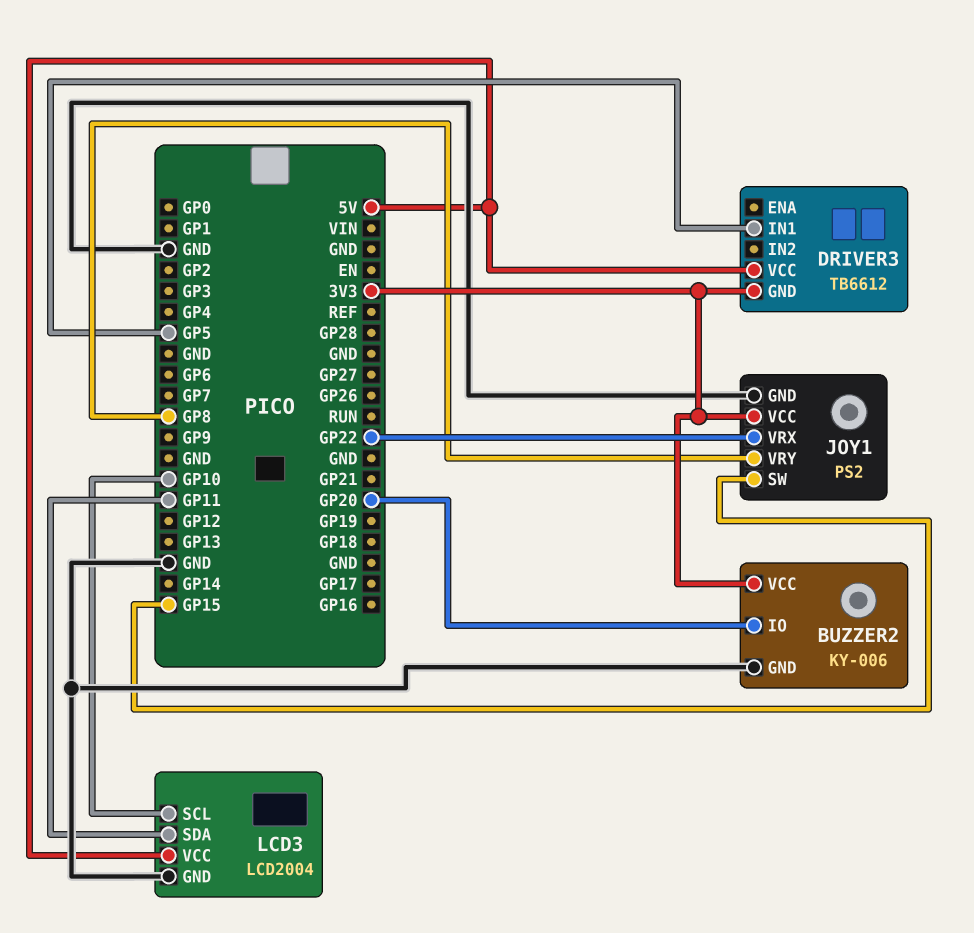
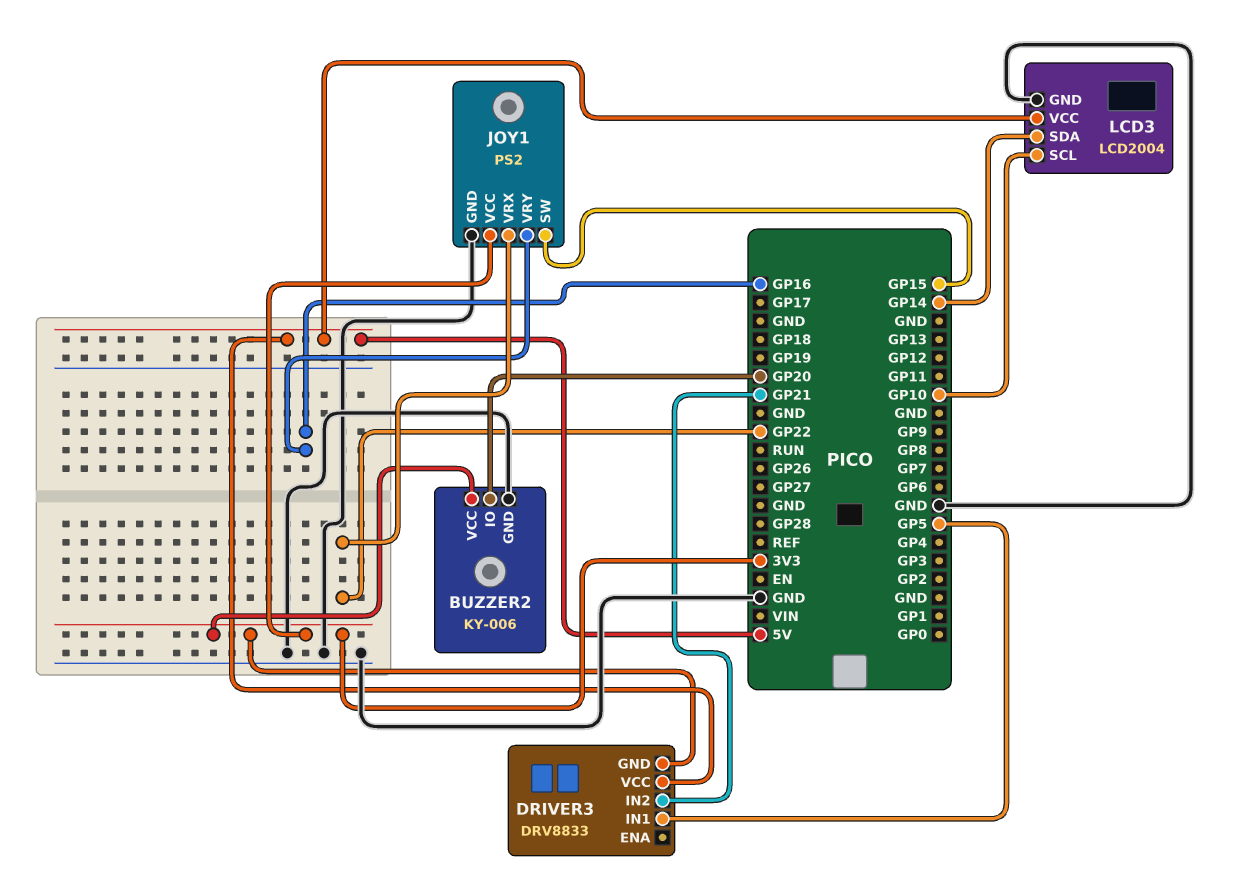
DRIVER3: TB6612 -> DRV8833
DRIVER3 pin IN2: none -> GP21
JOY1 pin VRY: GP8 -> GP16
LCD3 pin SDA: GP11 -> GP14

